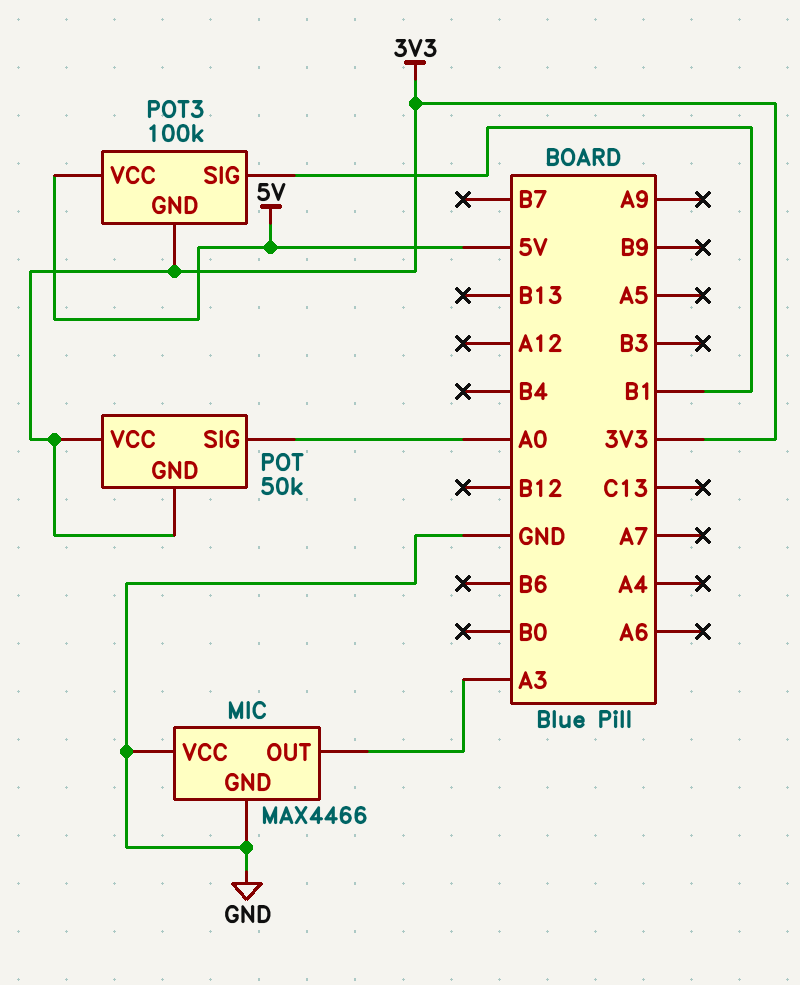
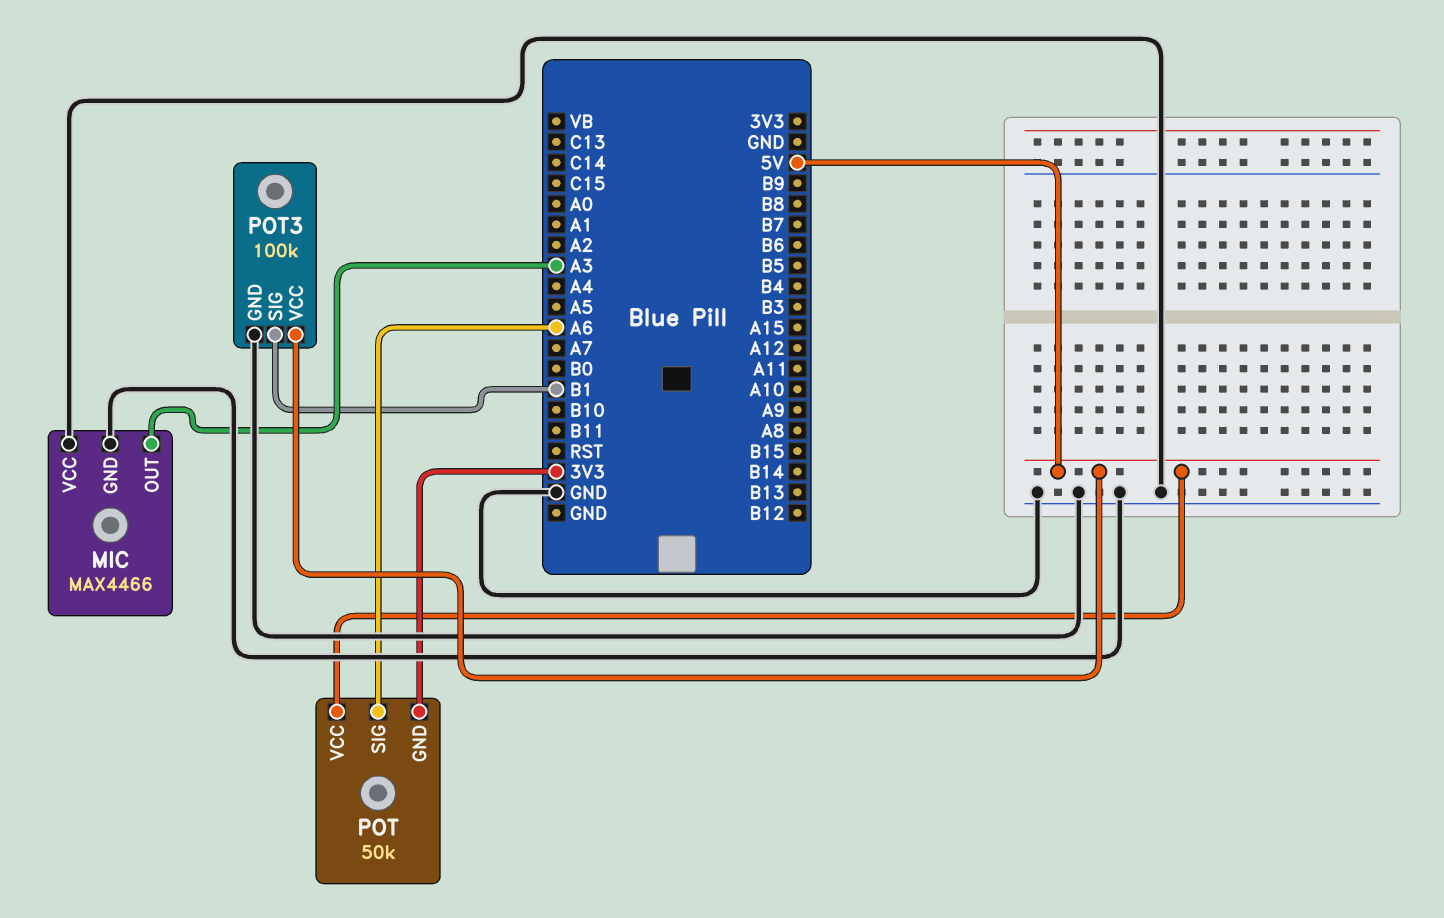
POT pin SIG: A0 -> A6
POT pin VCC: 3V3 -> 5V
POT3 pin GND: 3V3 -> GND

